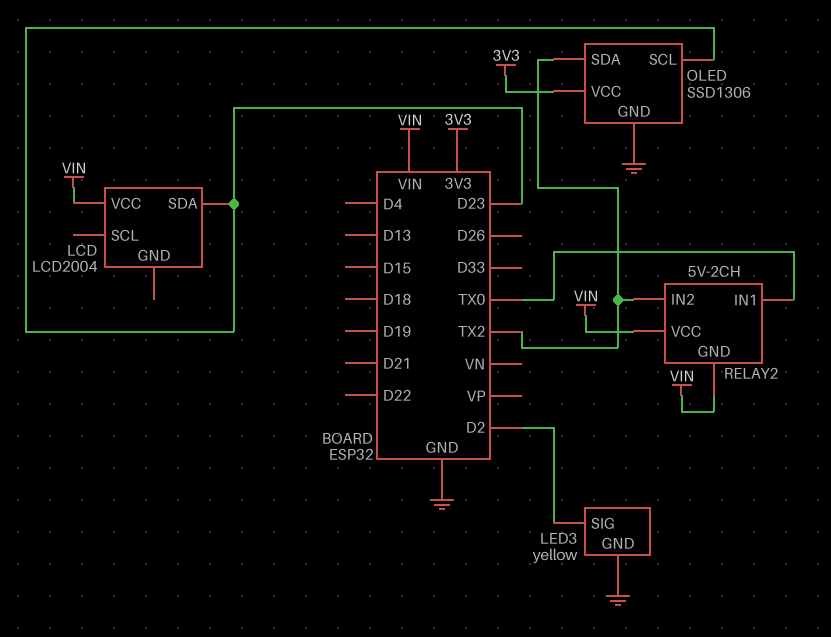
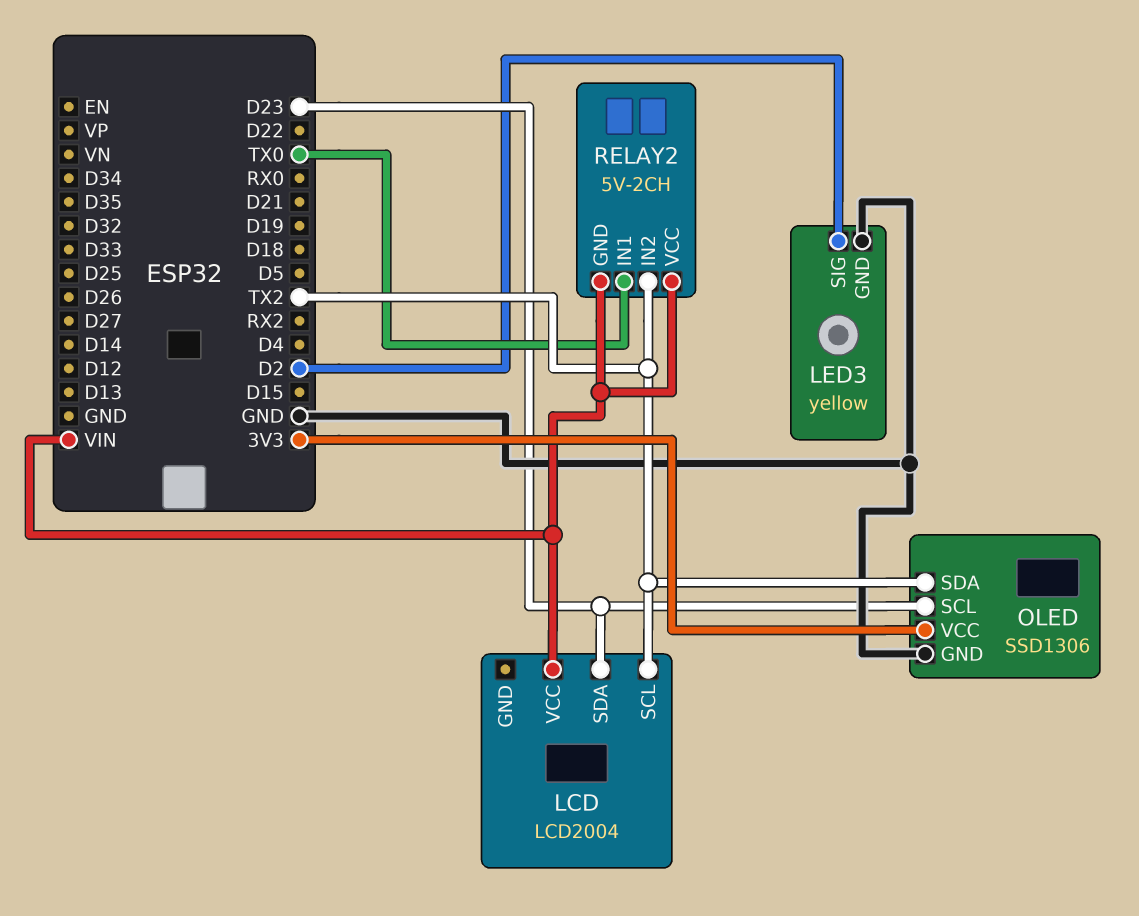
LCD pin SCL: none -> TX2

